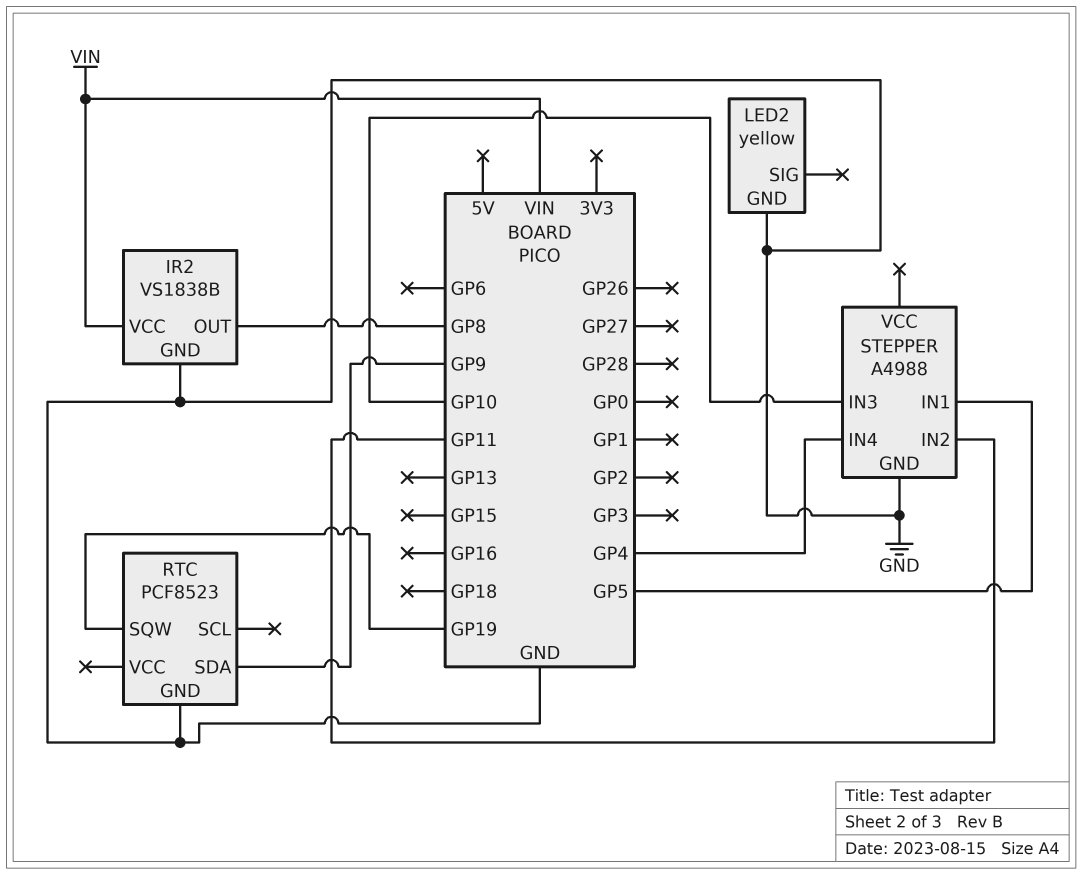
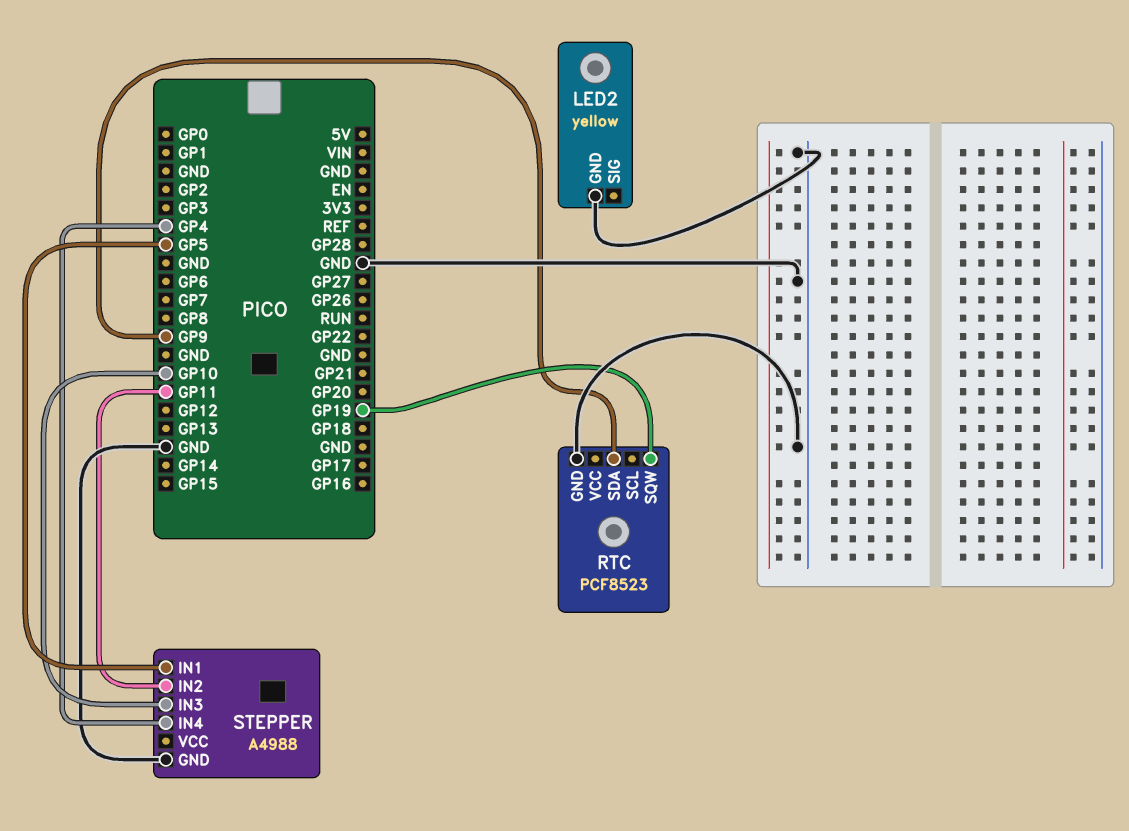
IR2: VS1838B -> none
IR2 pin GND: GND -> none
IR2 pin OUT: GP8 -> none
IR2 pin VCC: VIN -> none

